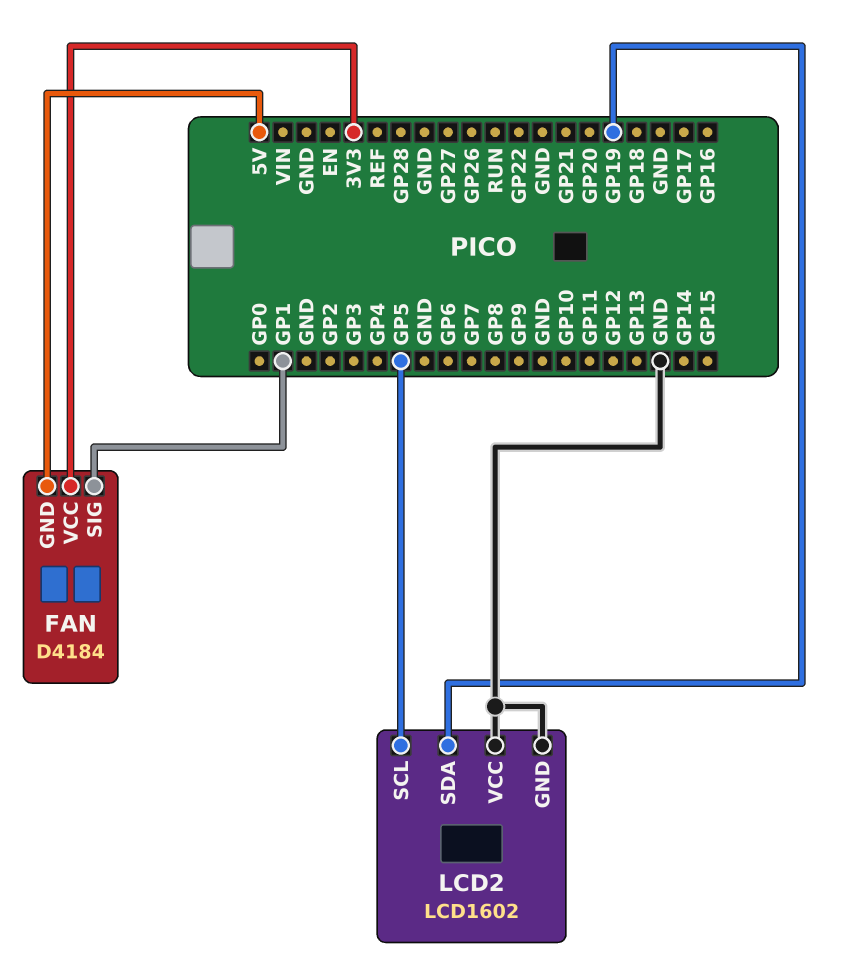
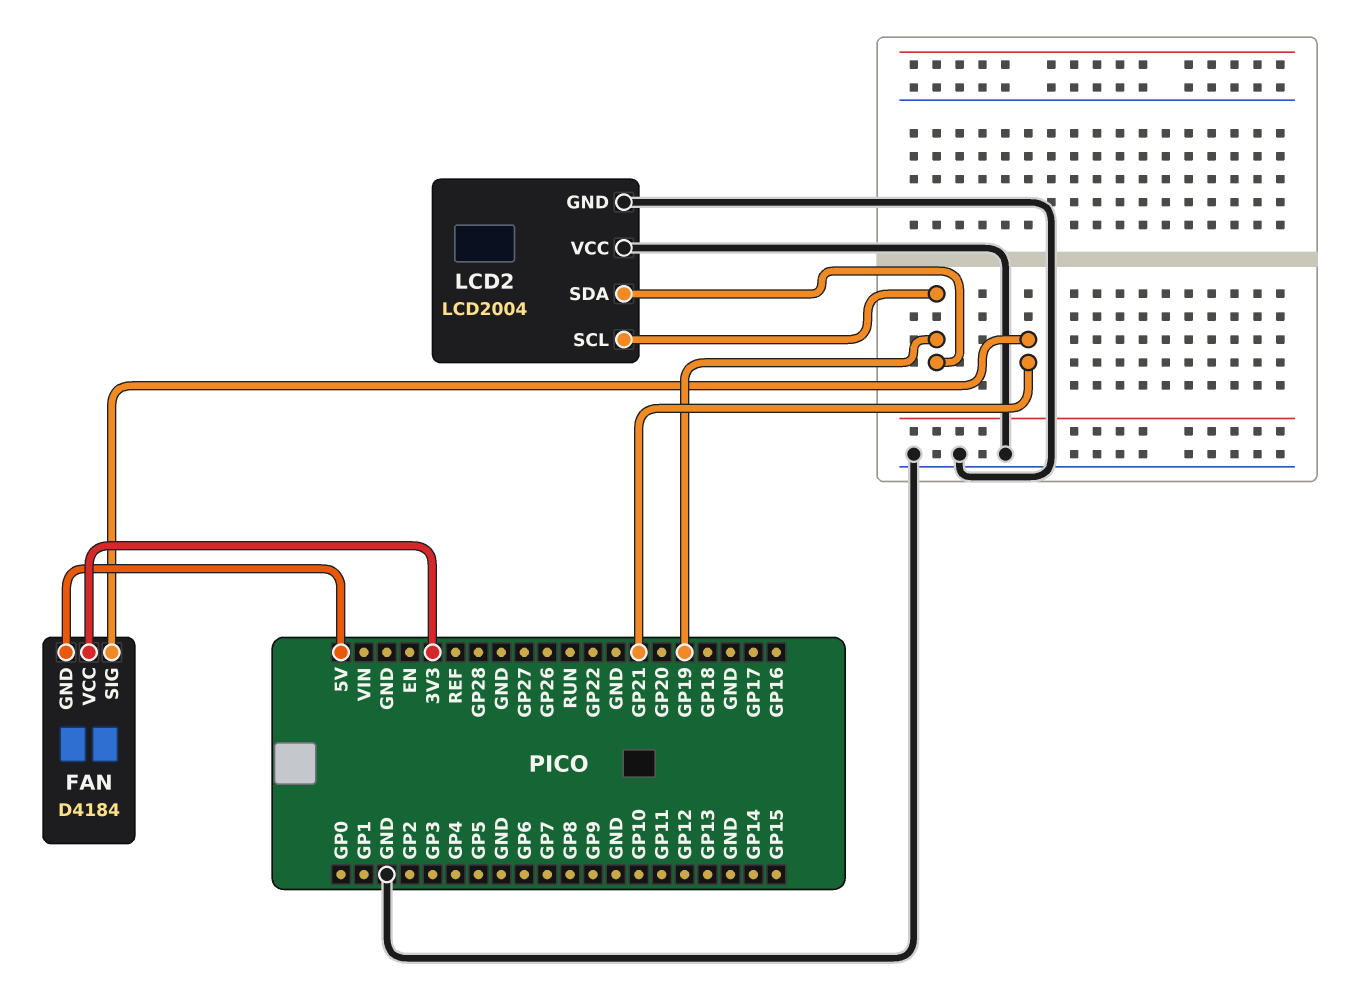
FAN pin SIG: GP1 -> GP21
LCD2: LCD1602 -> LCD2004
LCD2 pin SCL: GP5 -> GP19

